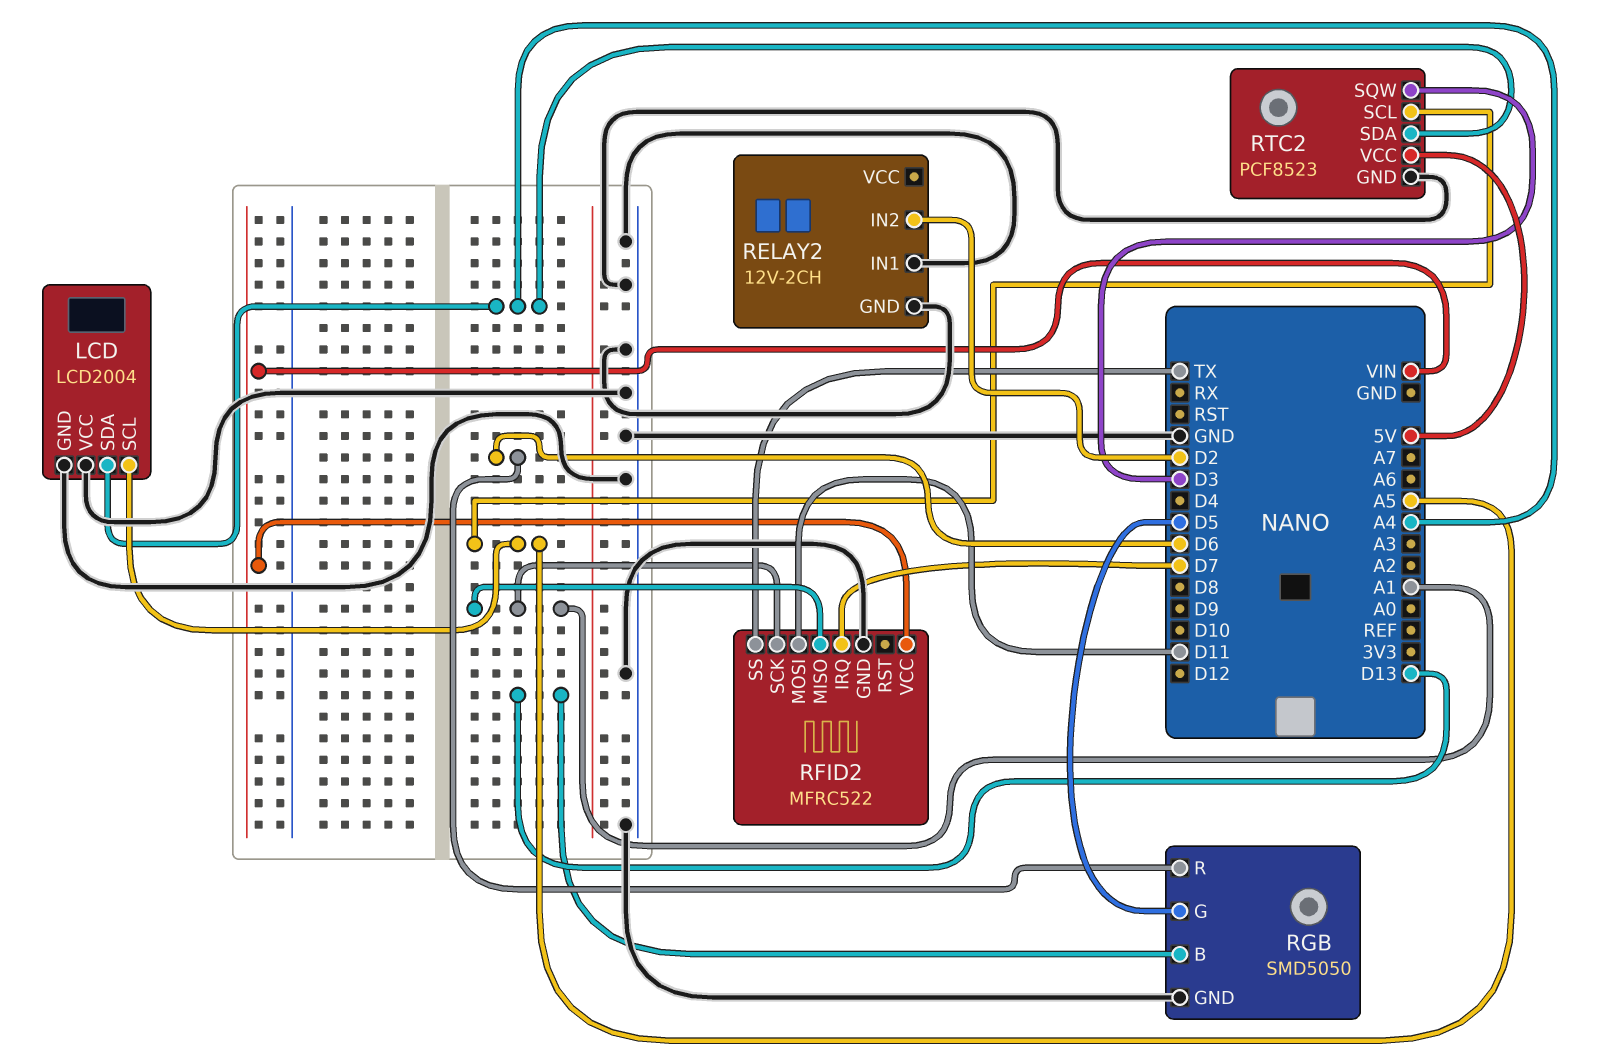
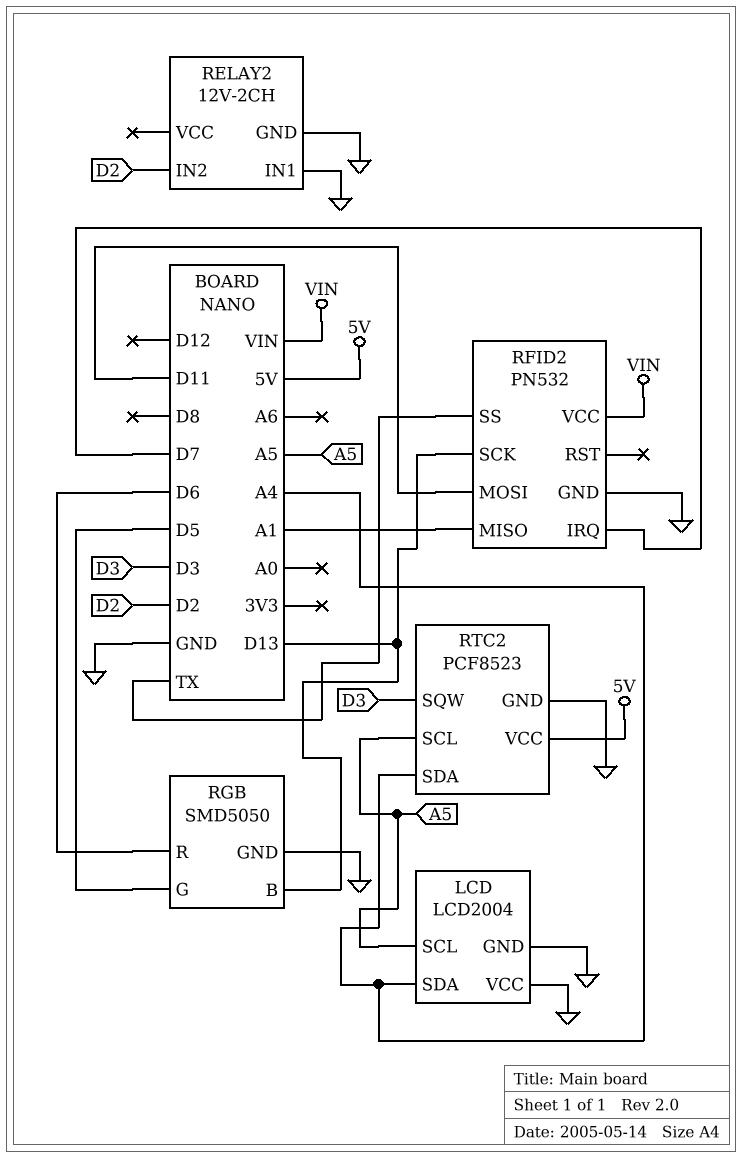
RFID2: MFRC522 -> PN532
RFID2 pin SCK: A1 -> D13

